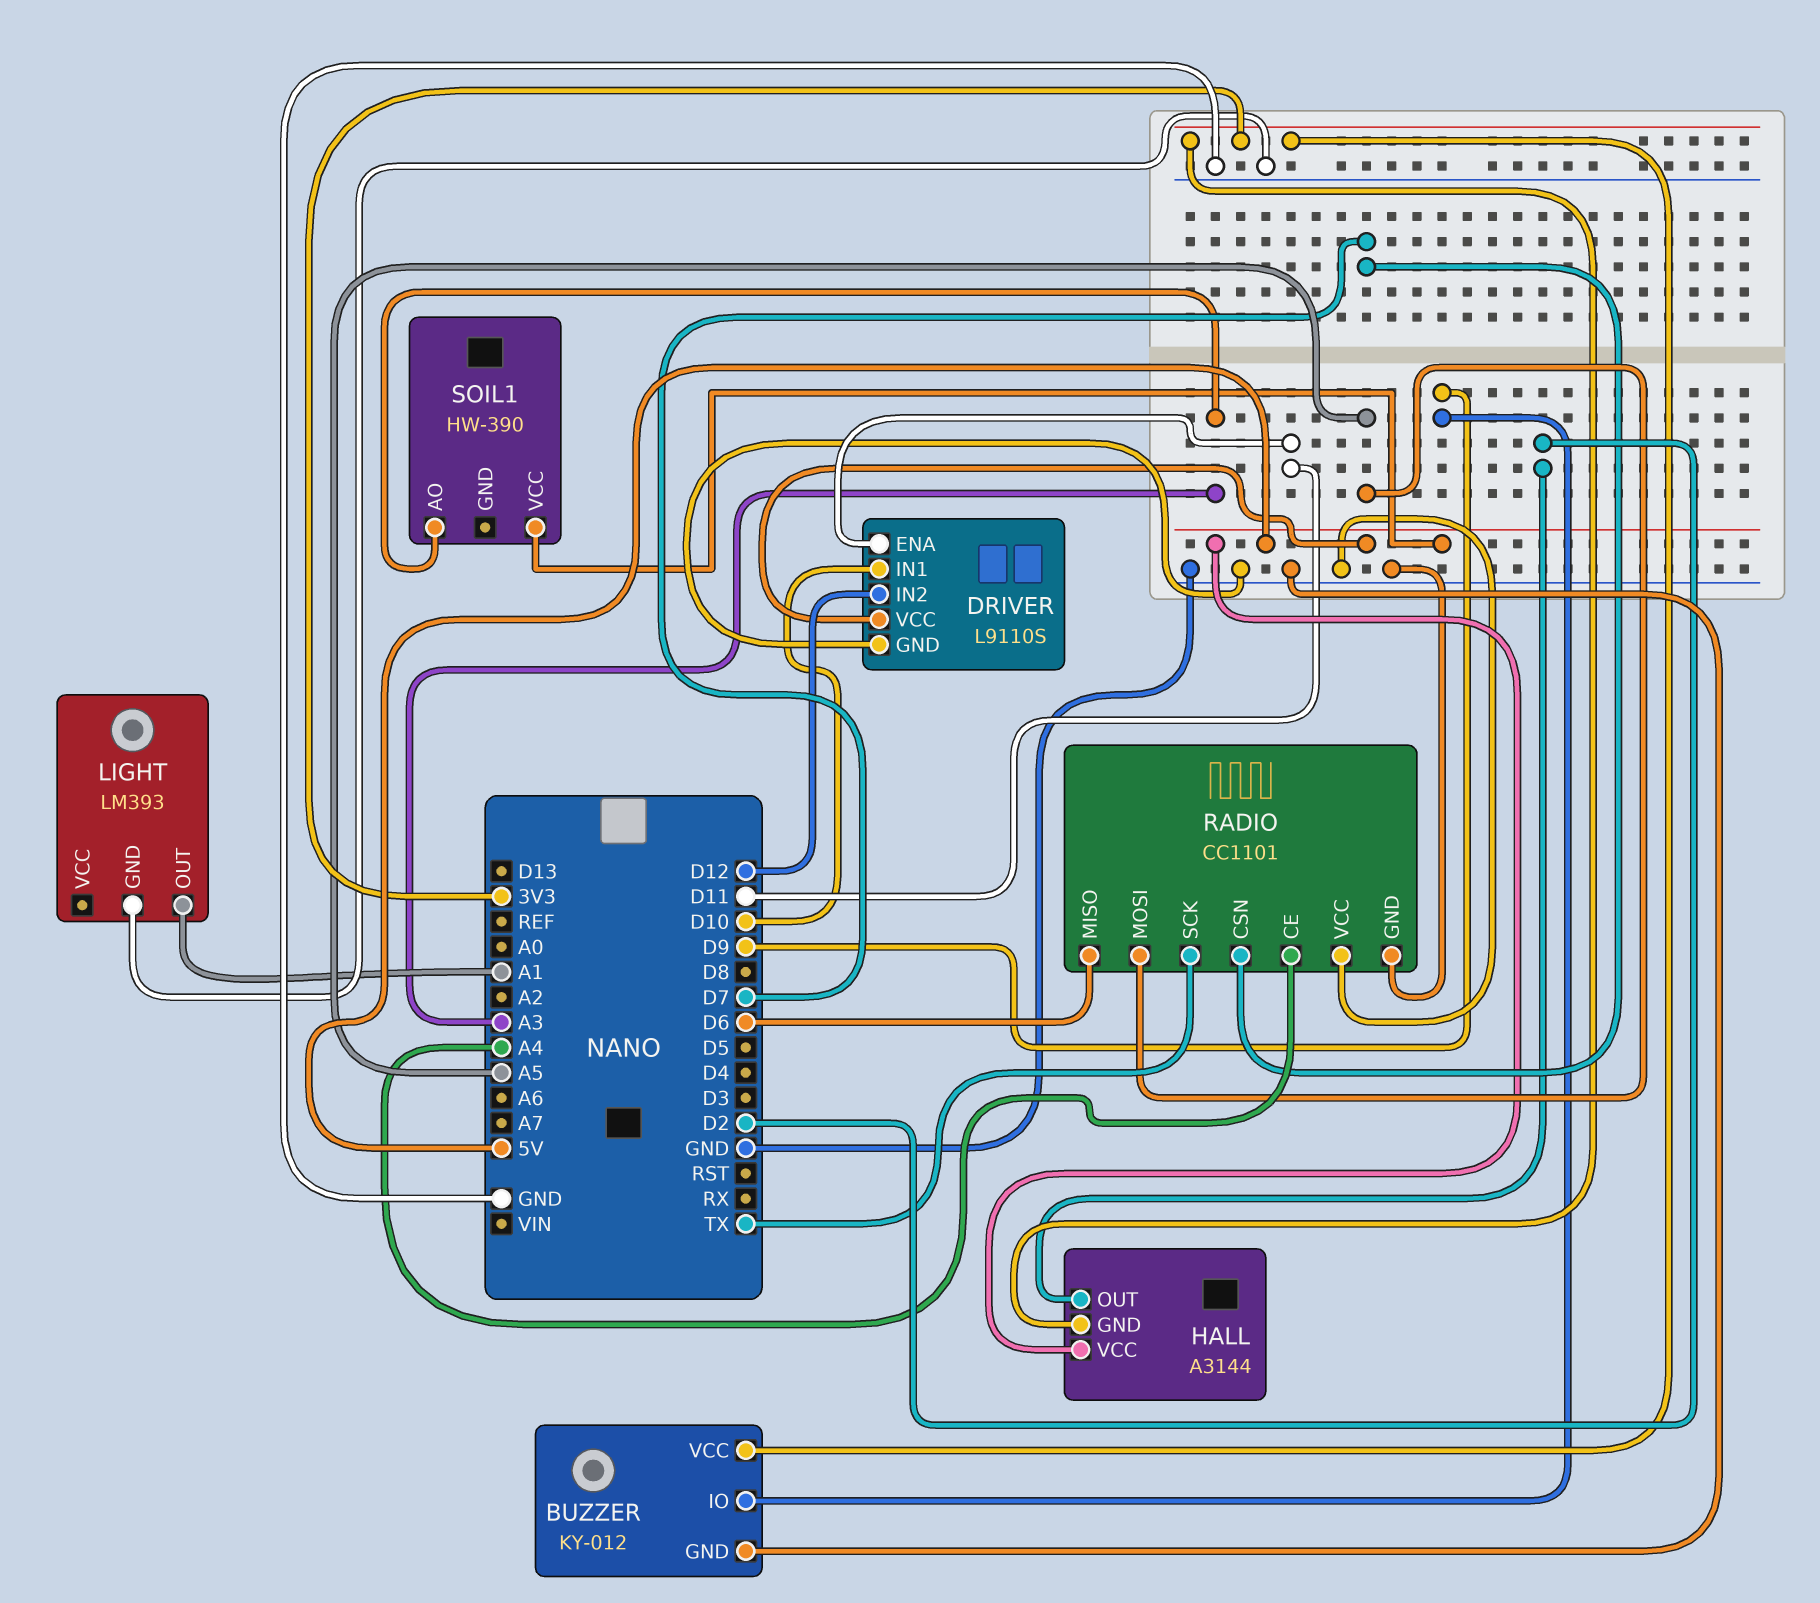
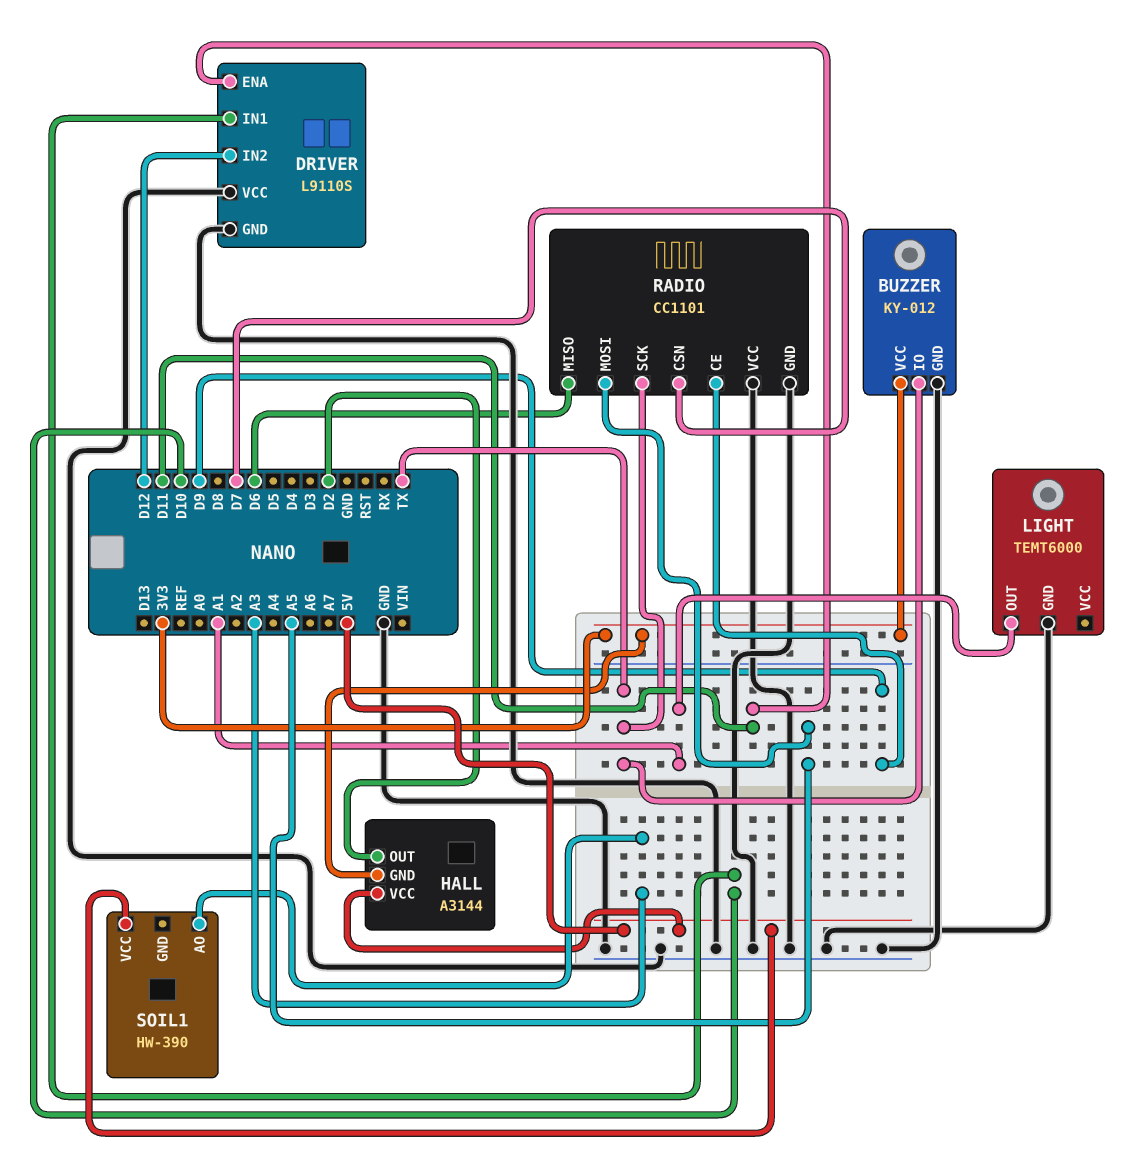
BUZZER pin IO: D9 -> TX
DRIVER pin VCC: 5V -> GND
LIGHT: LM393 -> TEMT6000
RADIO pin CE: A4 -> D9

